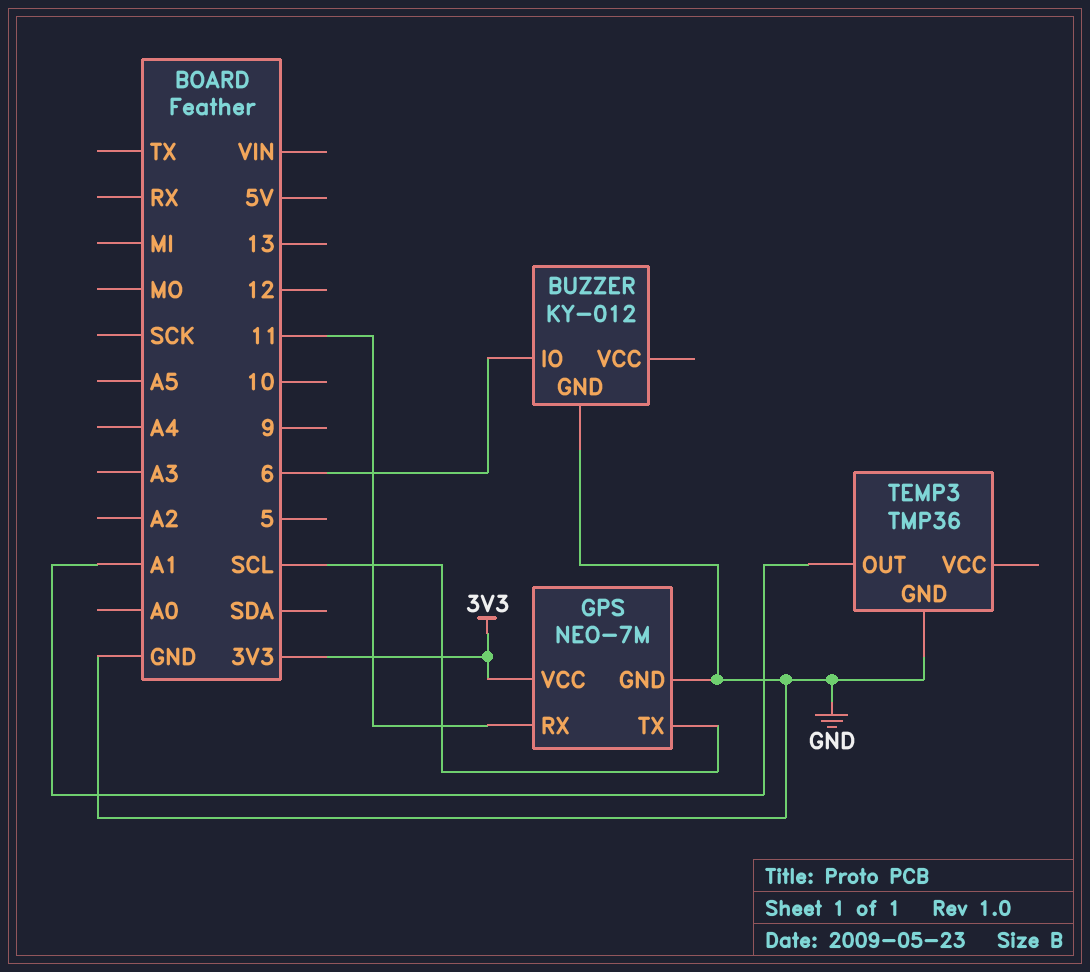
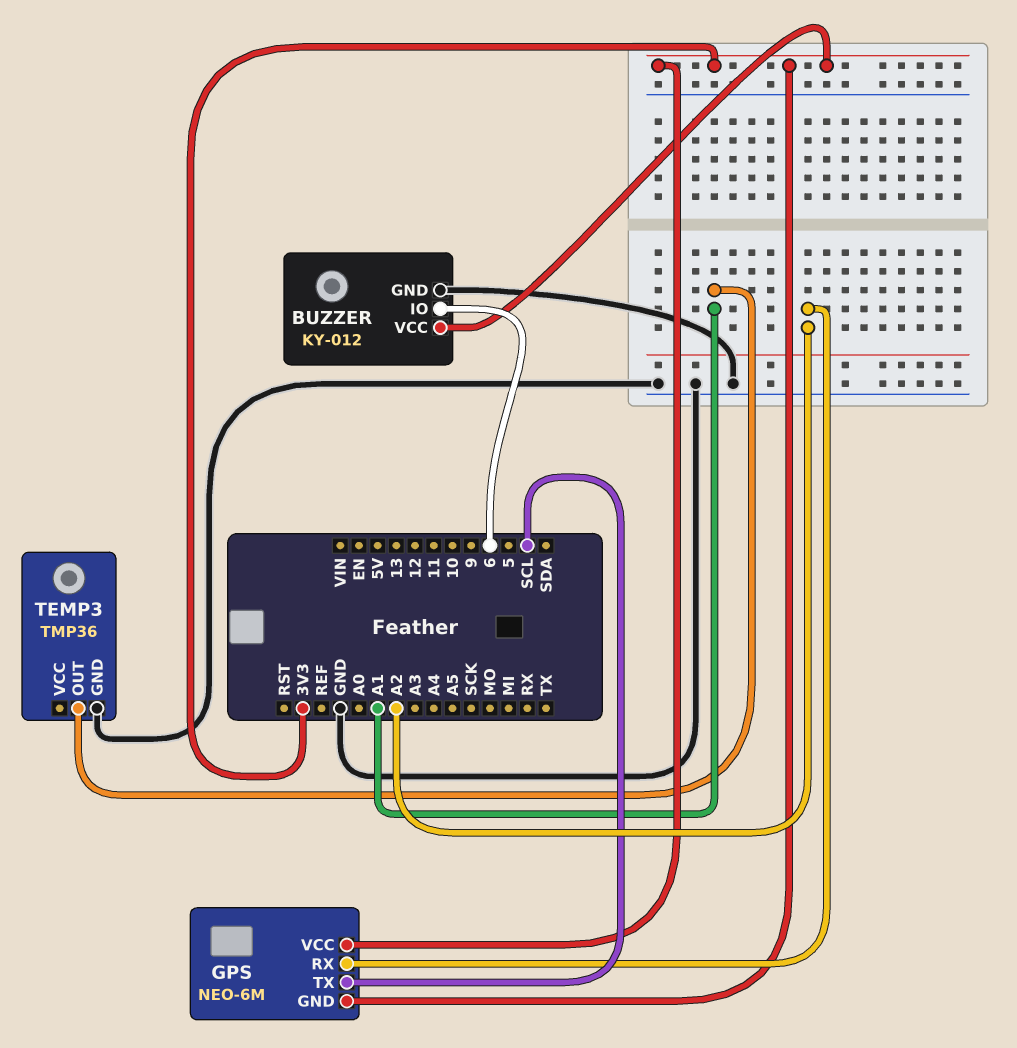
BUZZER pin VCC: none -> 3V3
GPS: NEO-7M -> NEO-6M
GPS pin GND: GND -> 3V3
GPS pin RX: 11 -> A2

